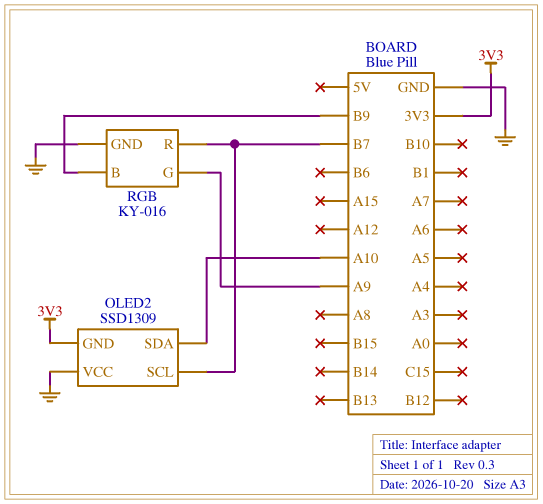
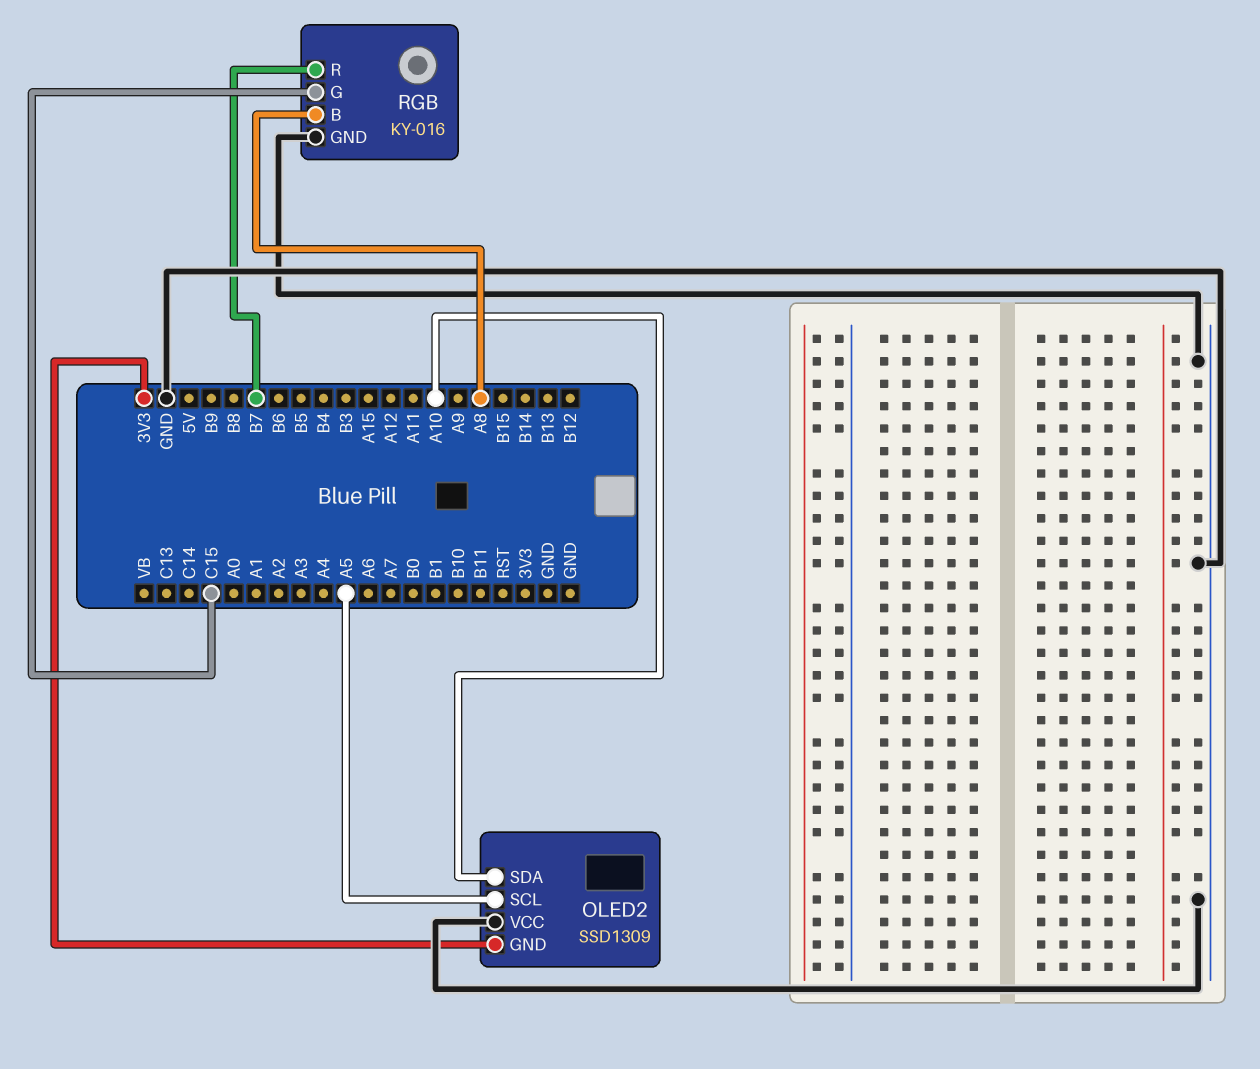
OLED2 pin SCL: B7 -> A5
RGB pin B: B9 -> A8
RGB pin G: A9 -> C15

